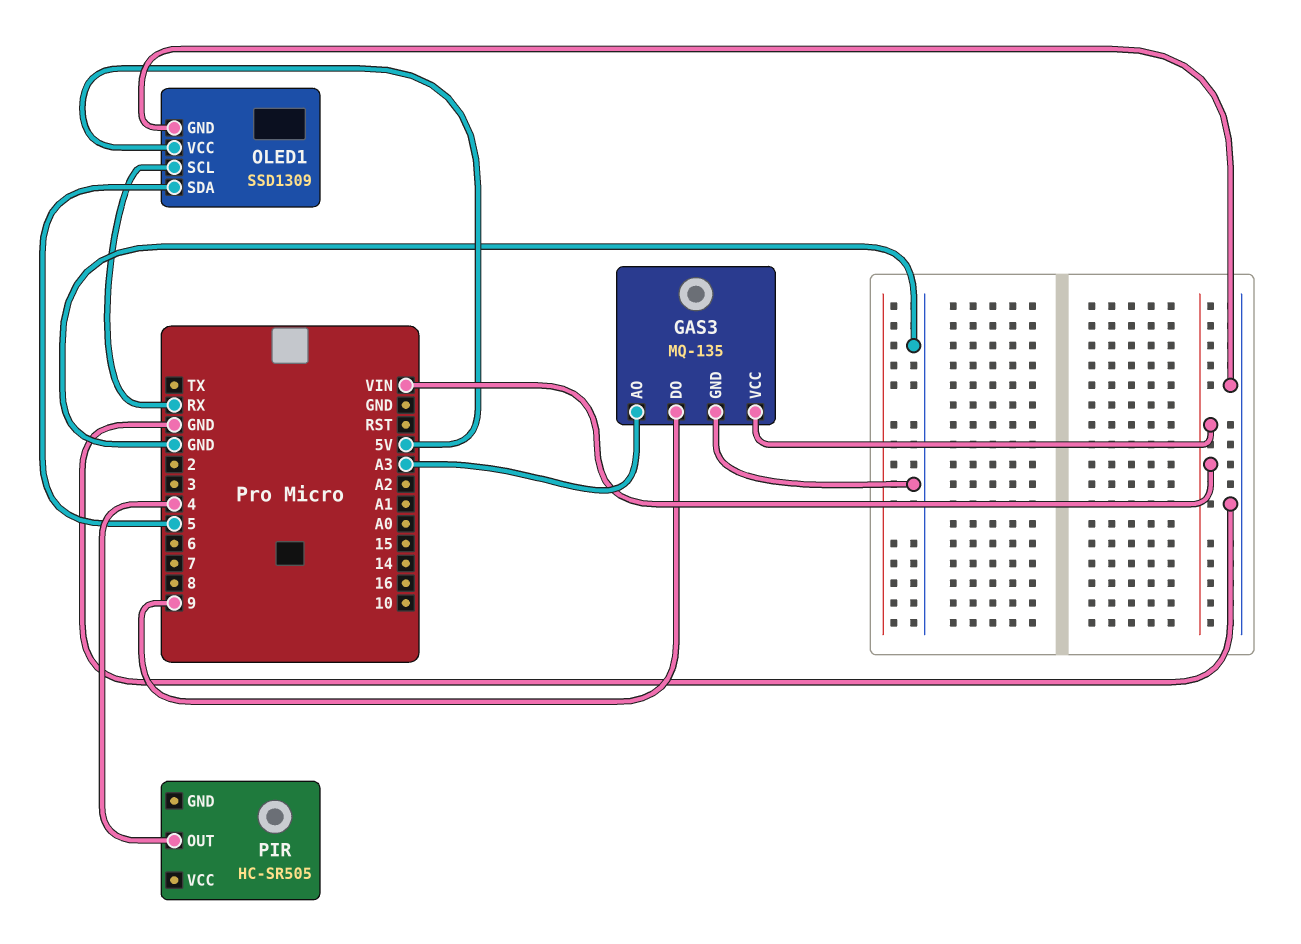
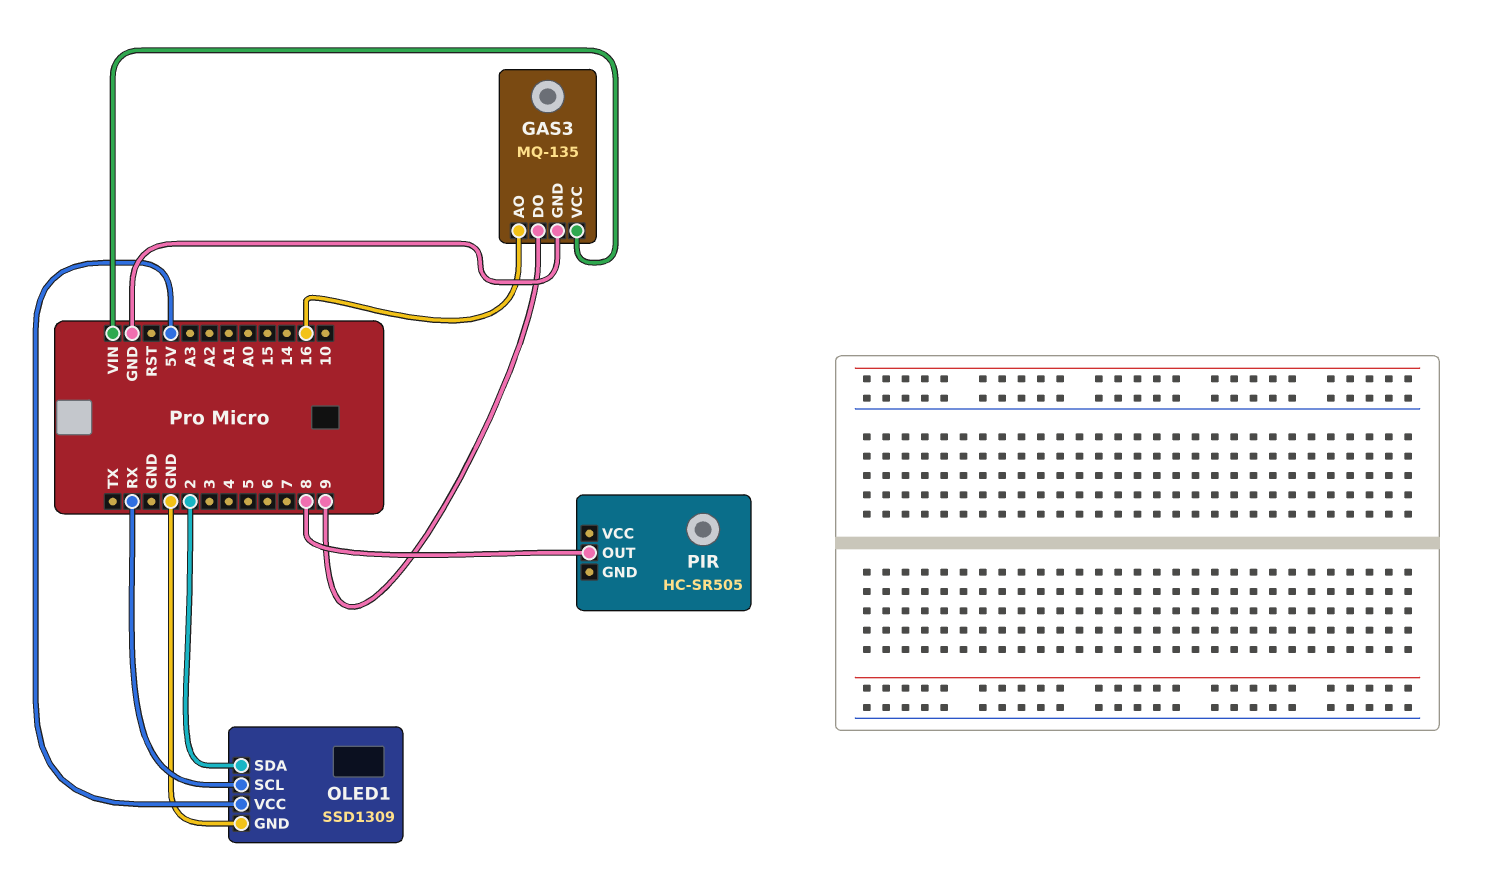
GAS3 pin AO: A3 -> 16
OLED1 pin SDA: 5 -> 2
PIR pin OUT: 4 -> 8

